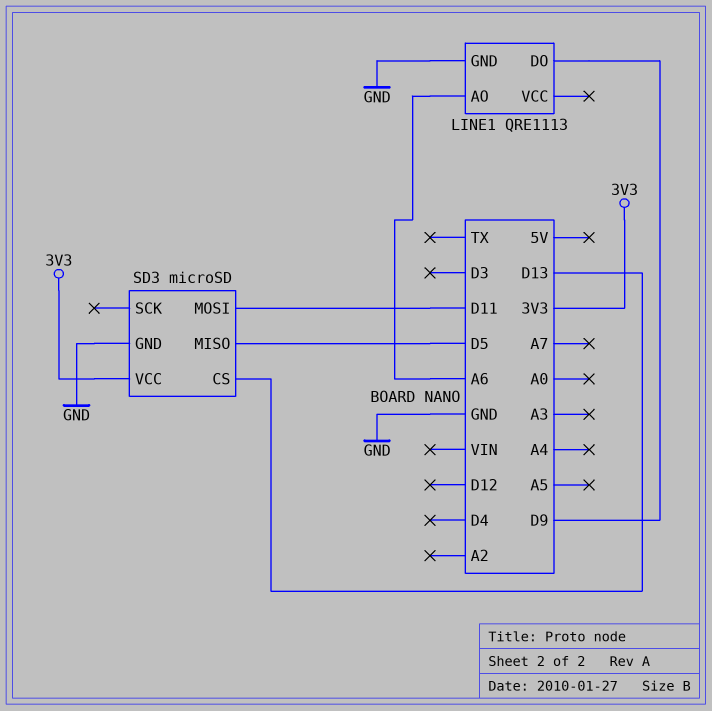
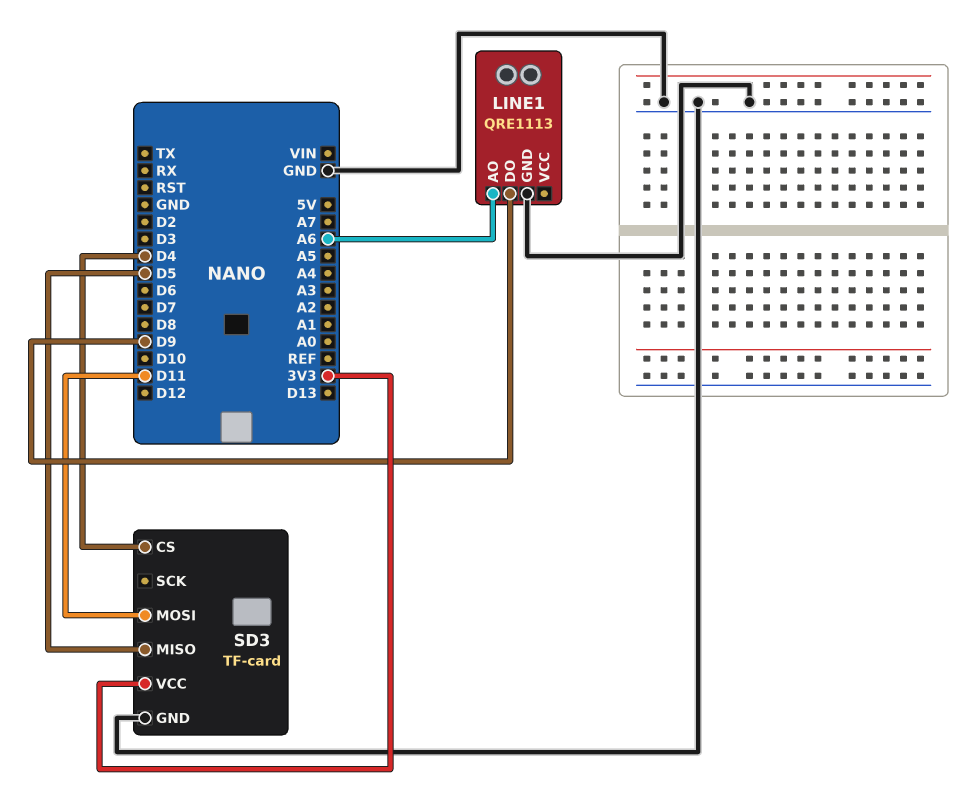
SD3: microSD -> TF-card
SD3 pin CS: D13 -> D4

